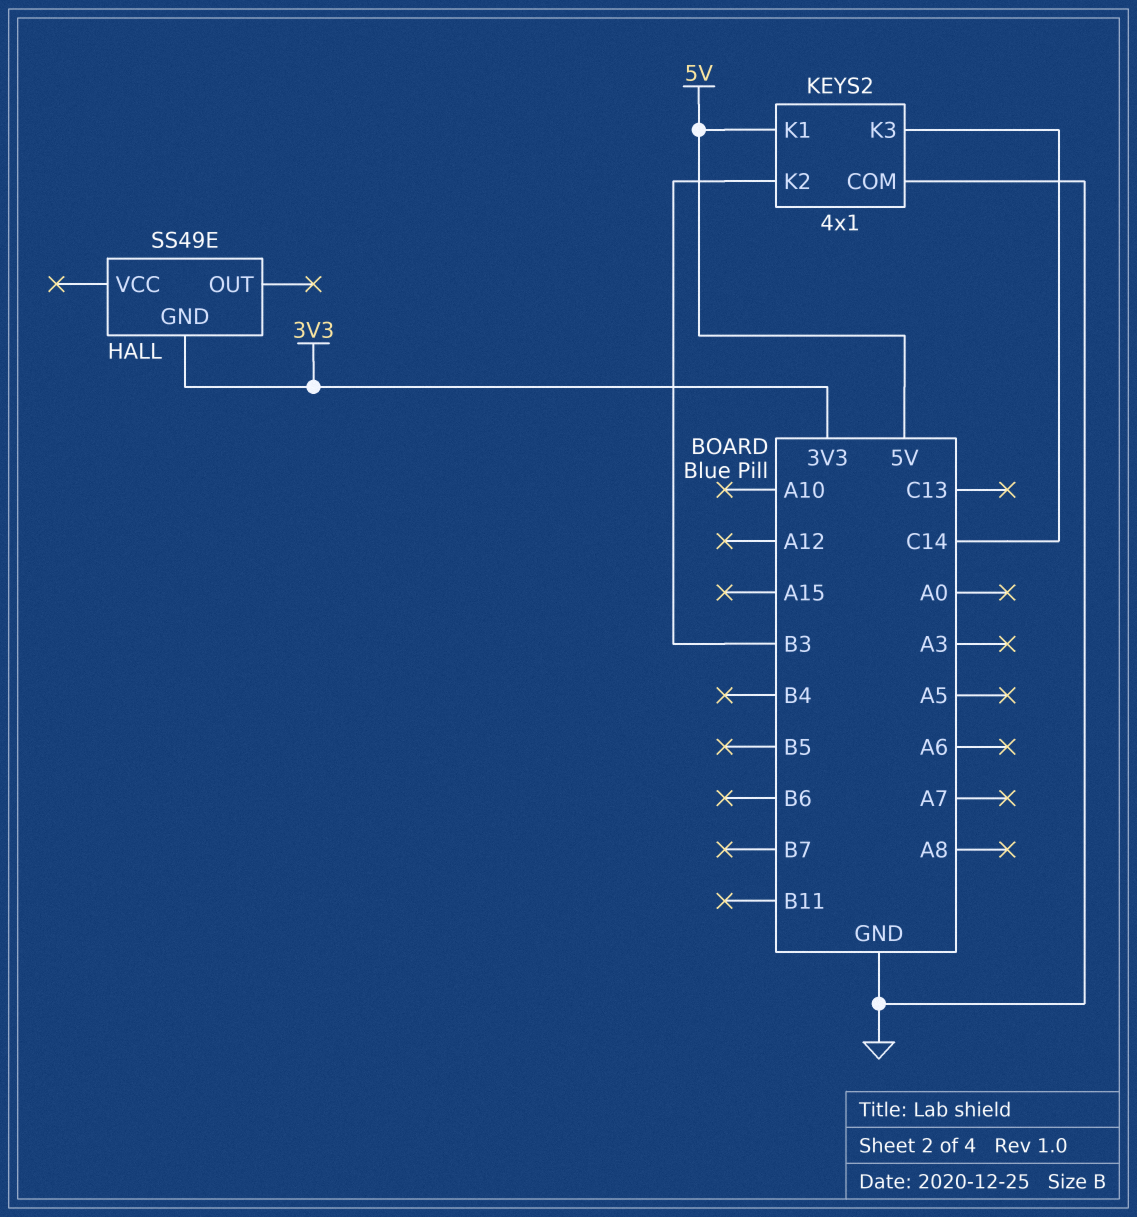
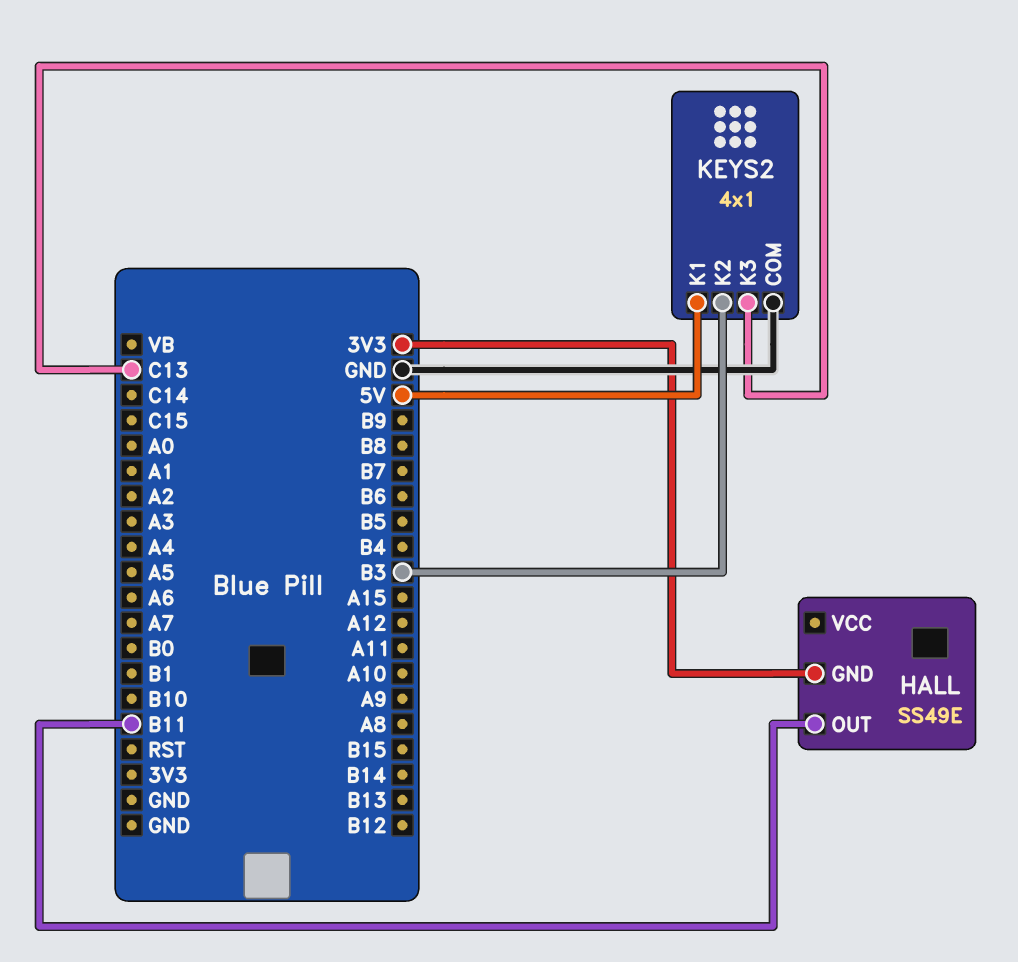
HALL pin OUT: none -> B11
KEYS2 pin K3: C14 -> C13

